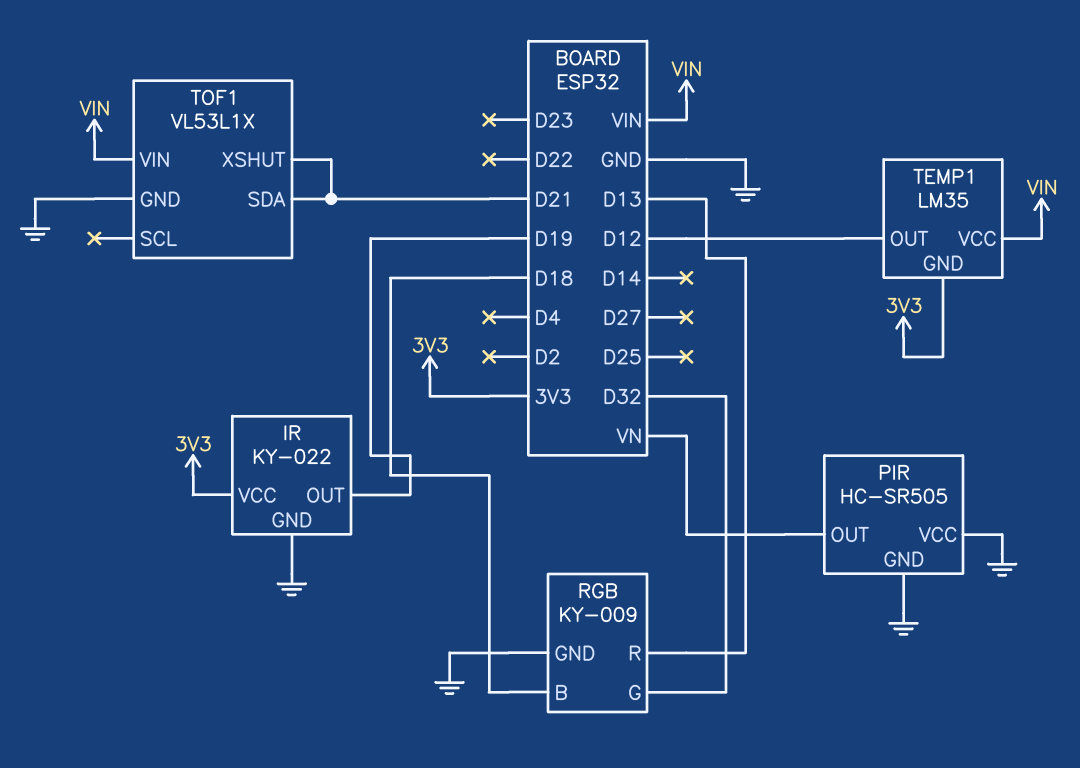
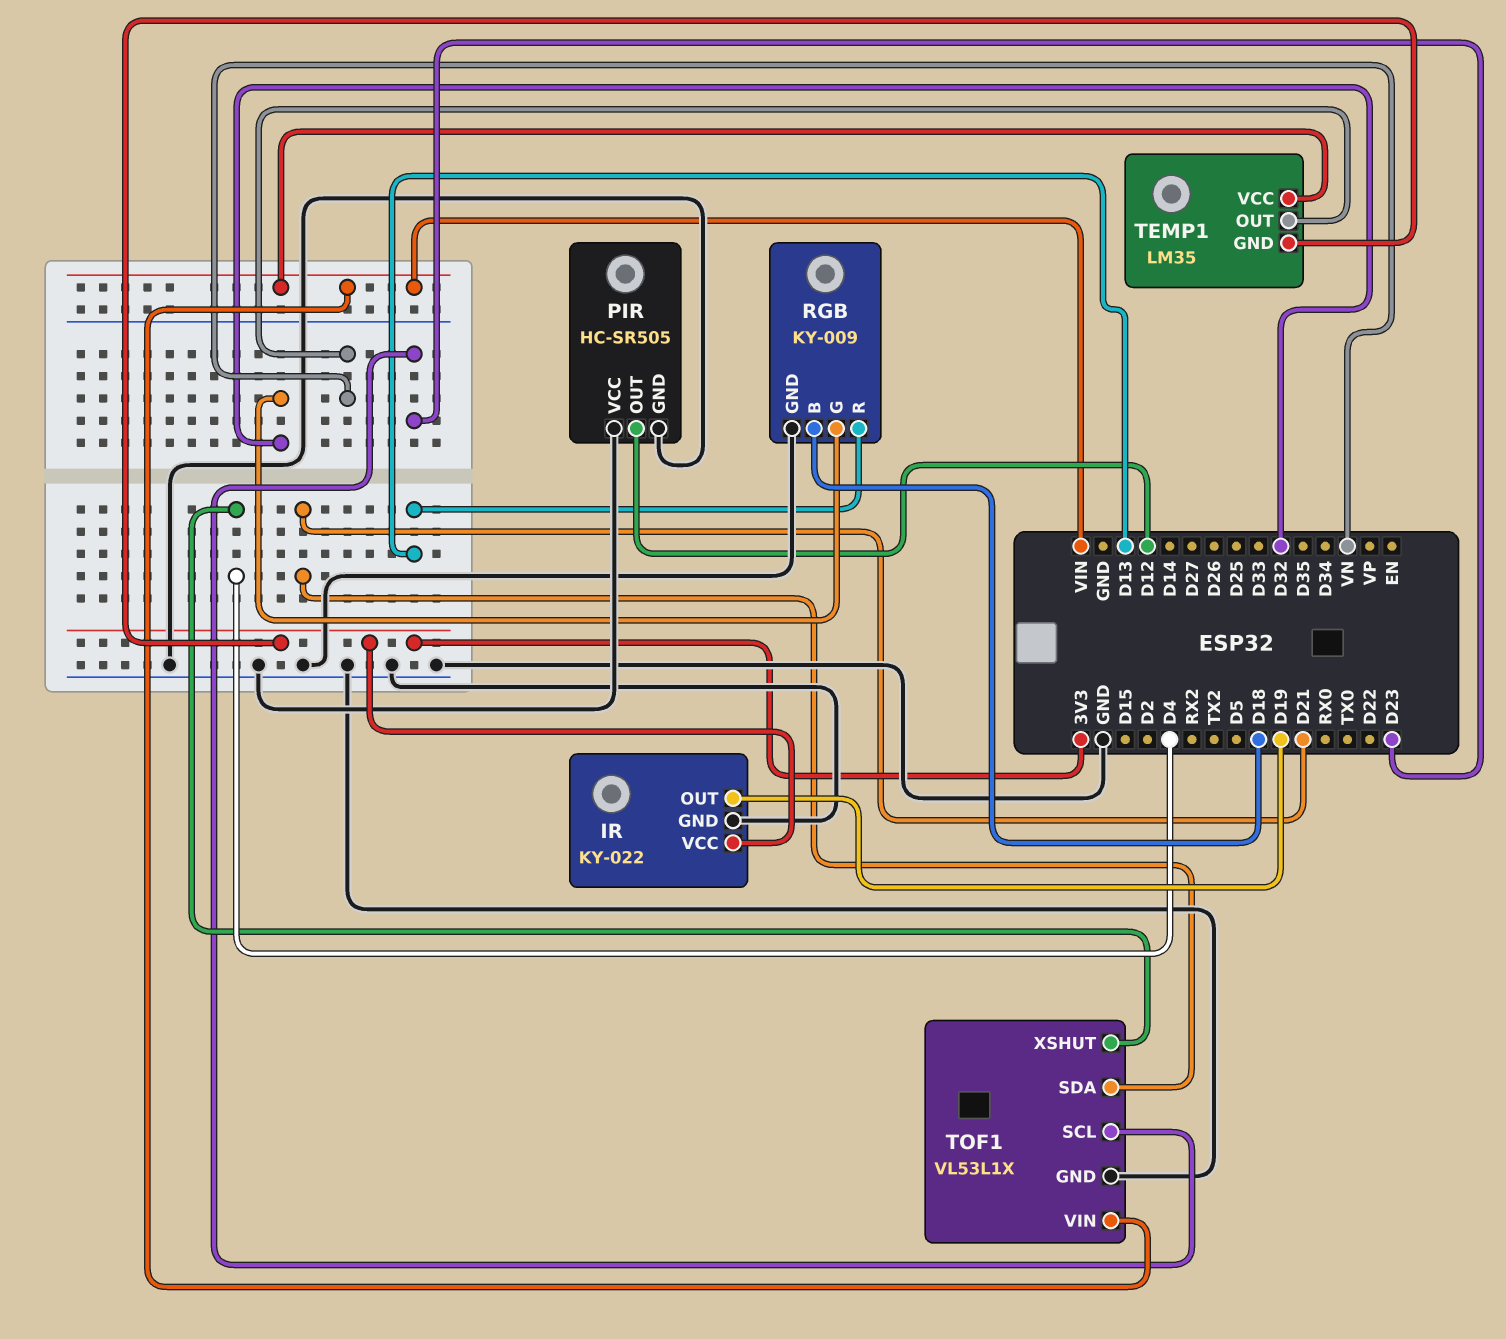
PIR pin OUT: VN -> D12
TEMP1 pin OUT: D12 -> VN
TOF1 pin SCL: none -> D23
TOF1 pin XSHUT: D21 -> D4

